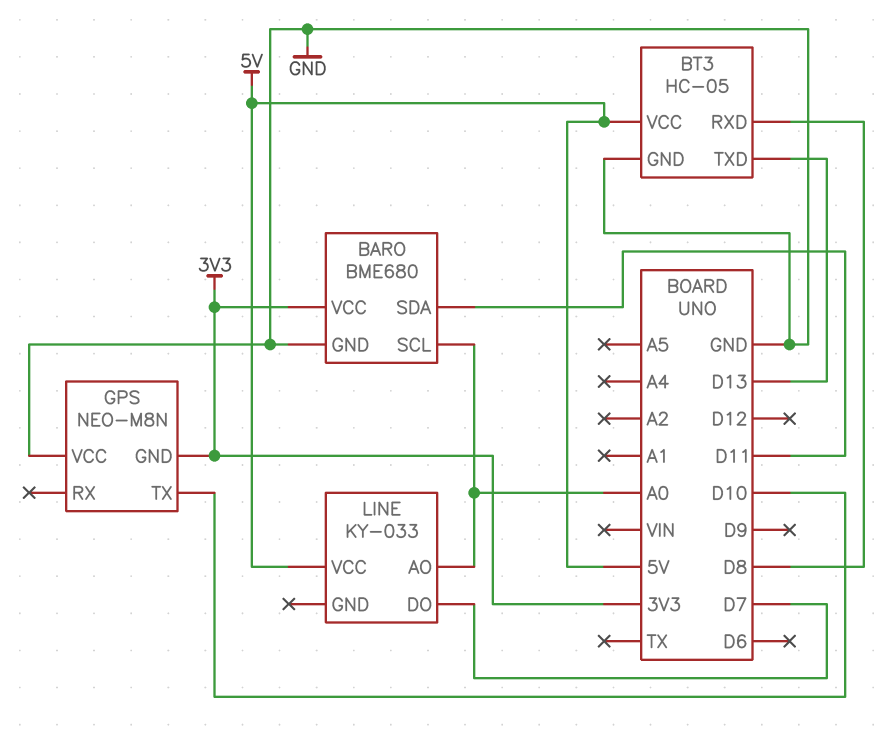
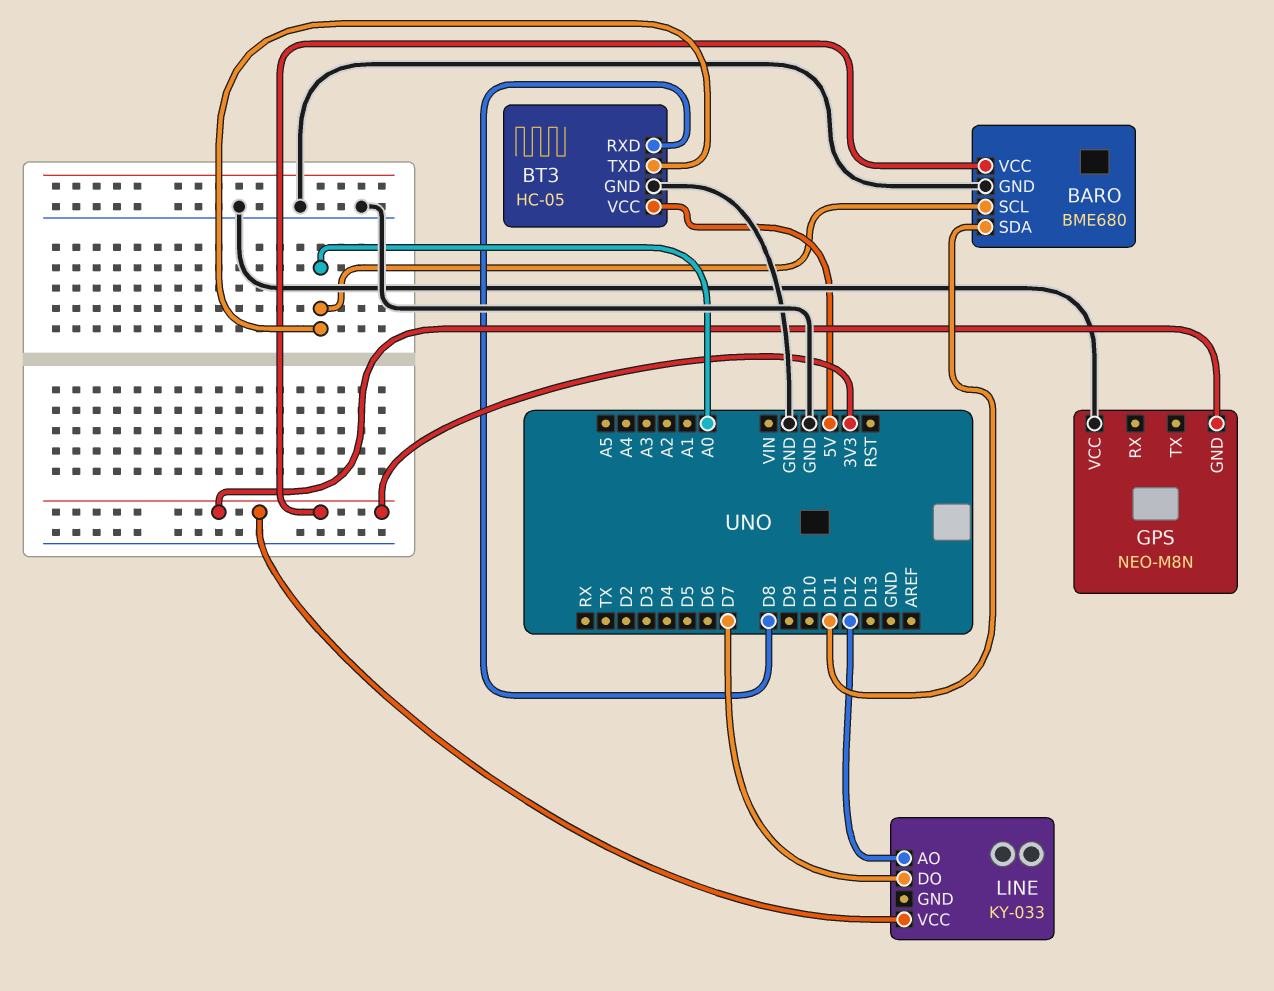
BT3 pin TXD: D13 -> A0
GPS pin TX: D10 -> none
LINE pin AO: A0 -> D12
LINE pin VCC: 5V -> 3V3

